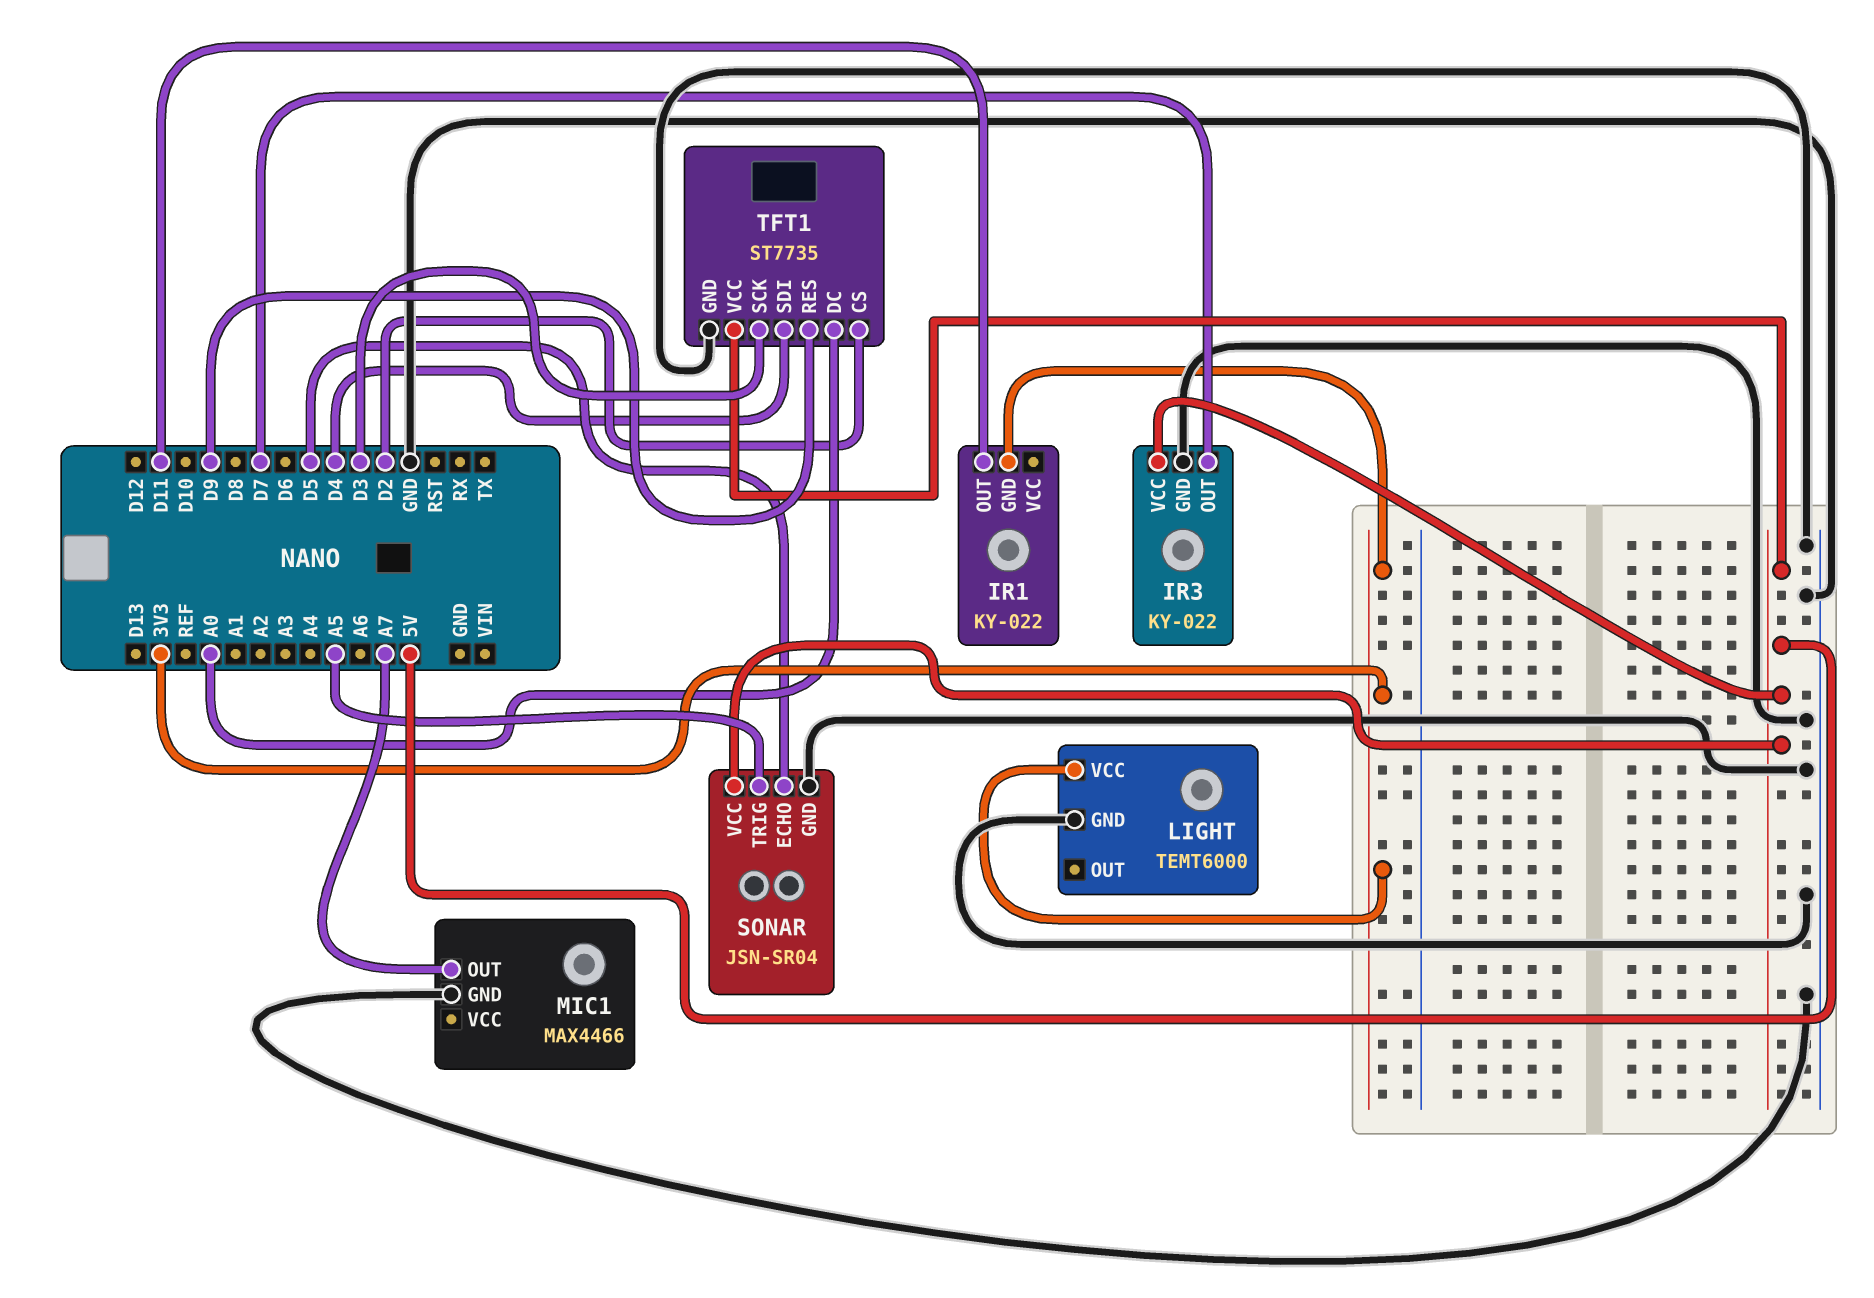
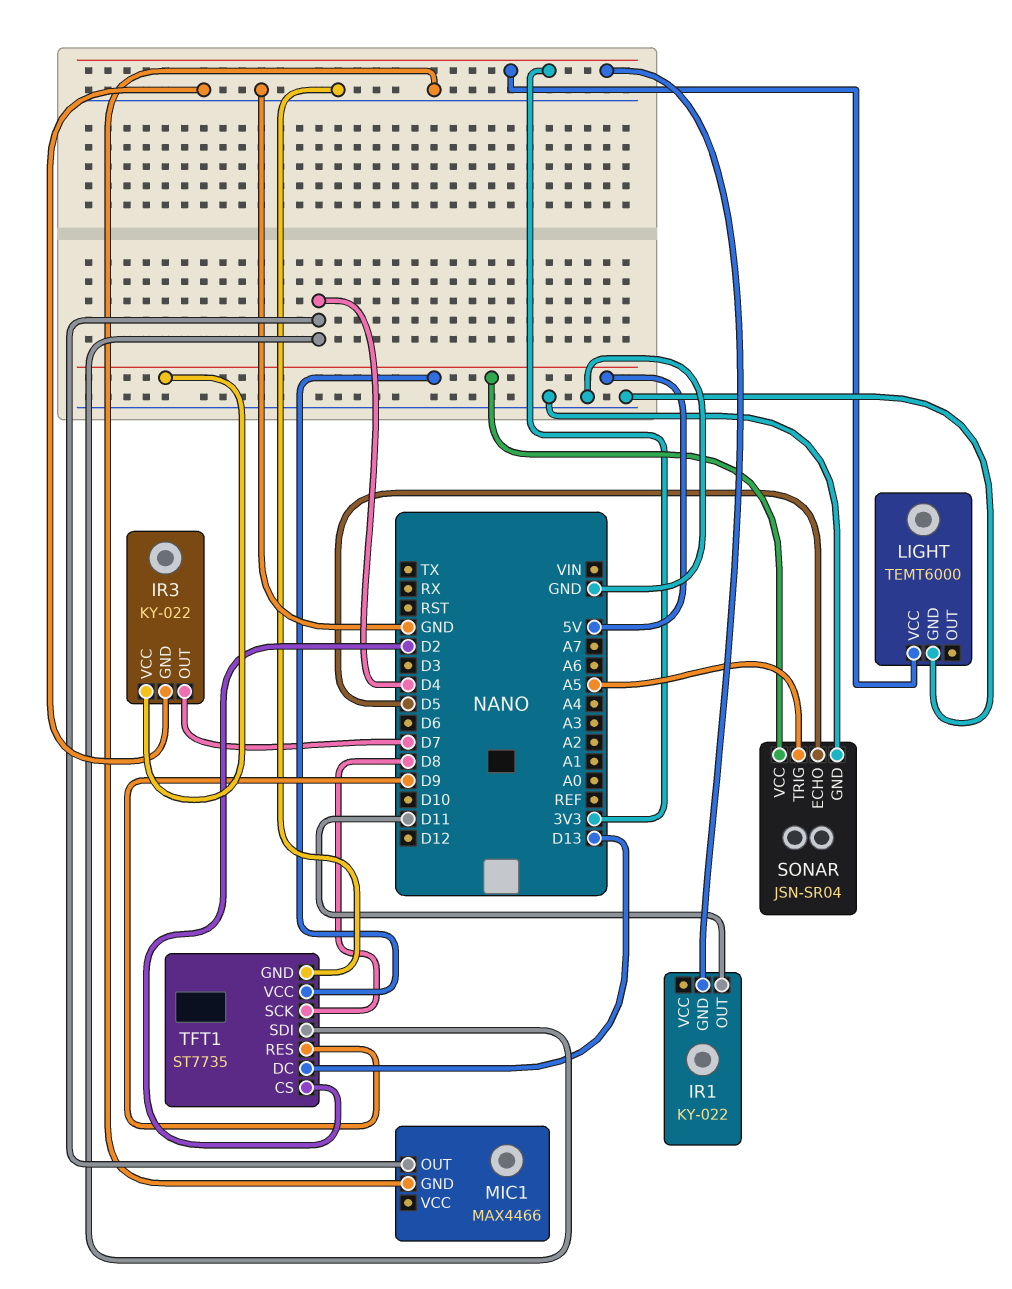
MIC1 pin OUT: A7 -> D4
TFT1 pin DC: A0 -> D13
TFT1 pin SCK: D3 -> D8

